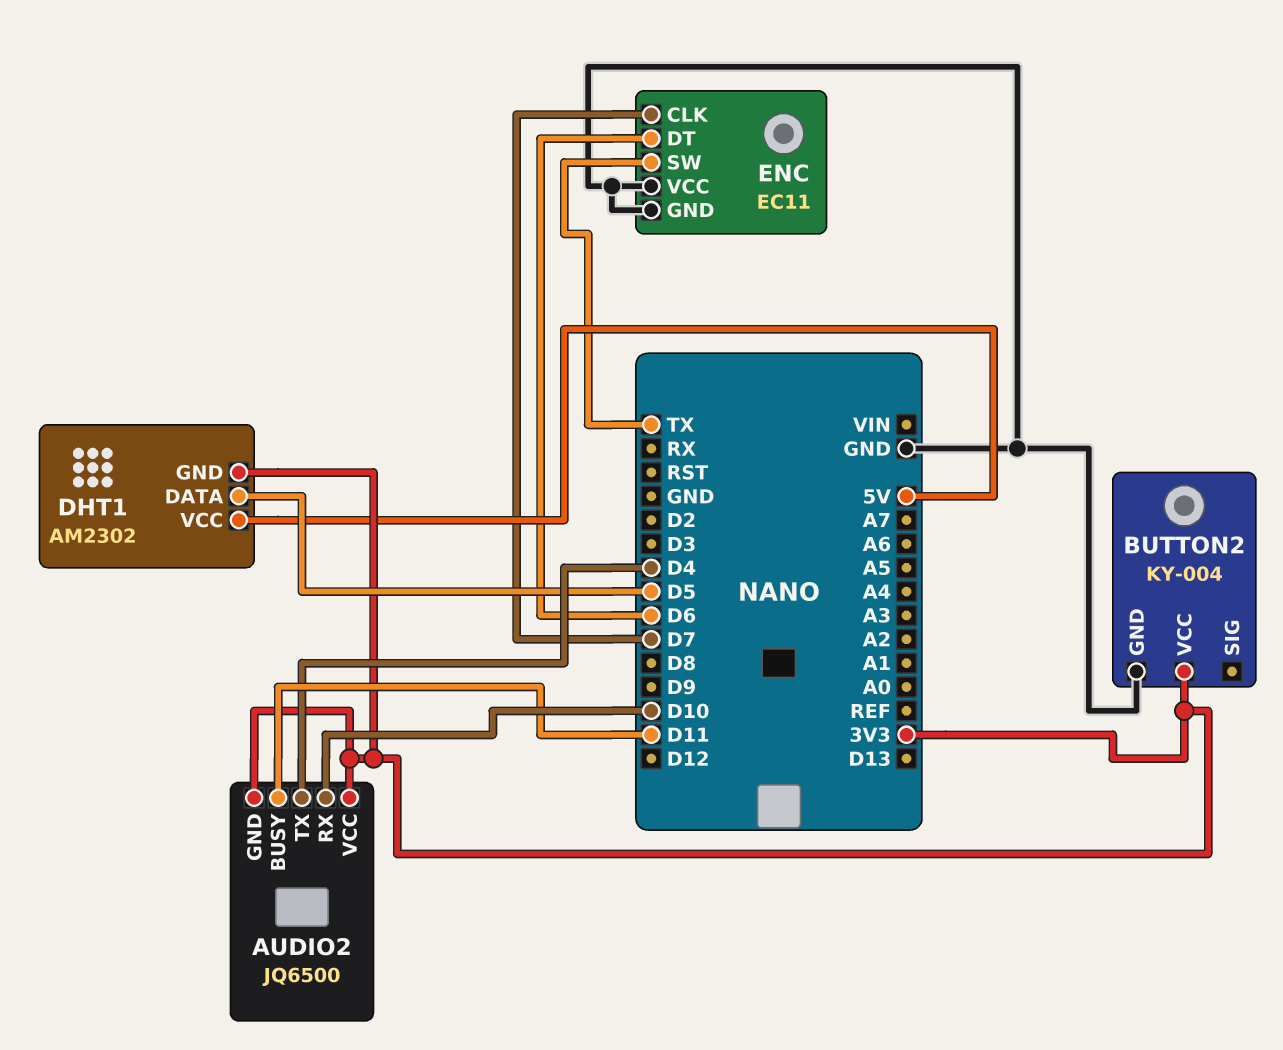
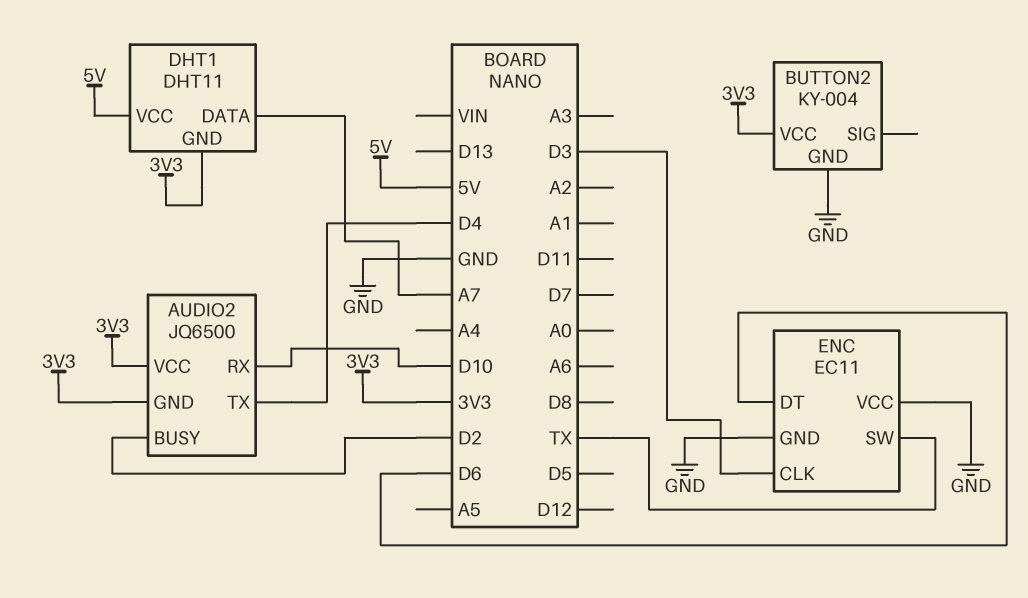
AUDIO2 pin BUSY: D11 -> D2
DHT1: AM2302 -> DHT11
DHT1 pin DATA: D5 -> A7
ENC pin CLK: D7 -> D3

